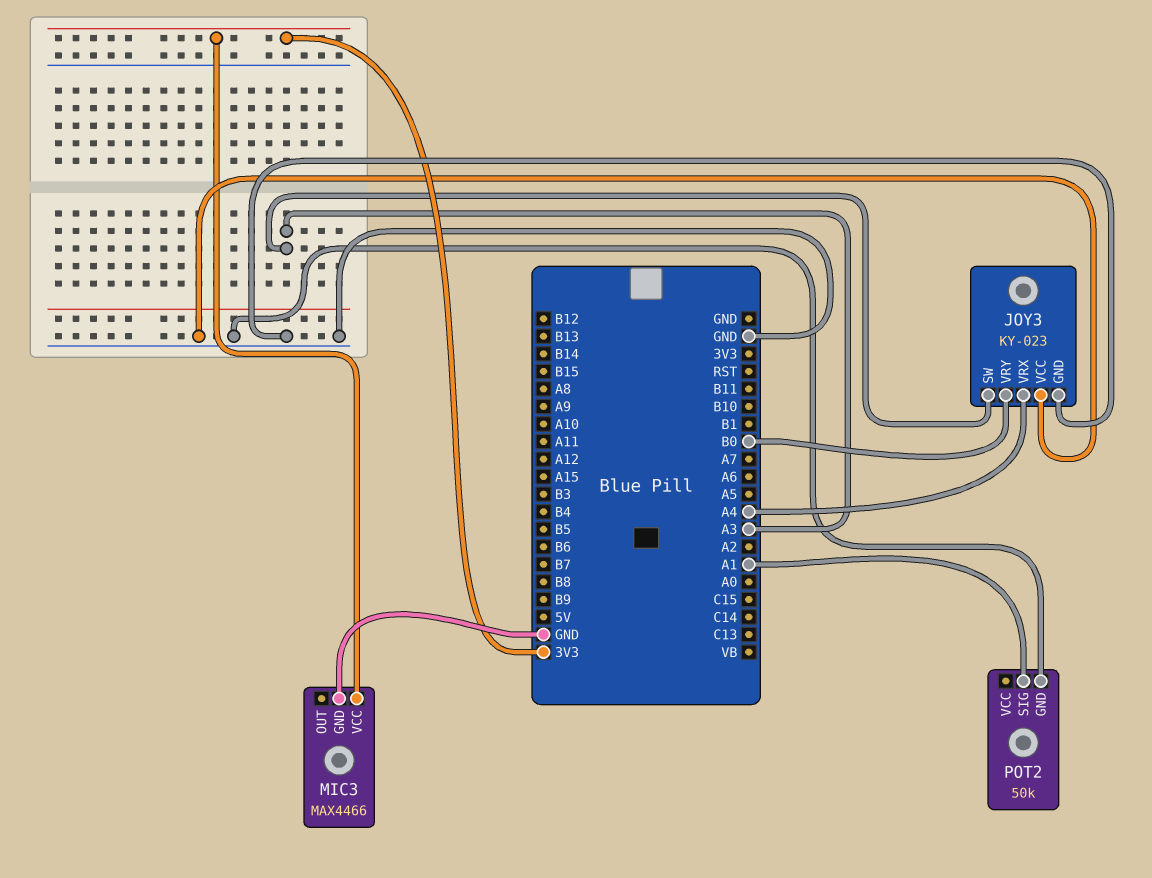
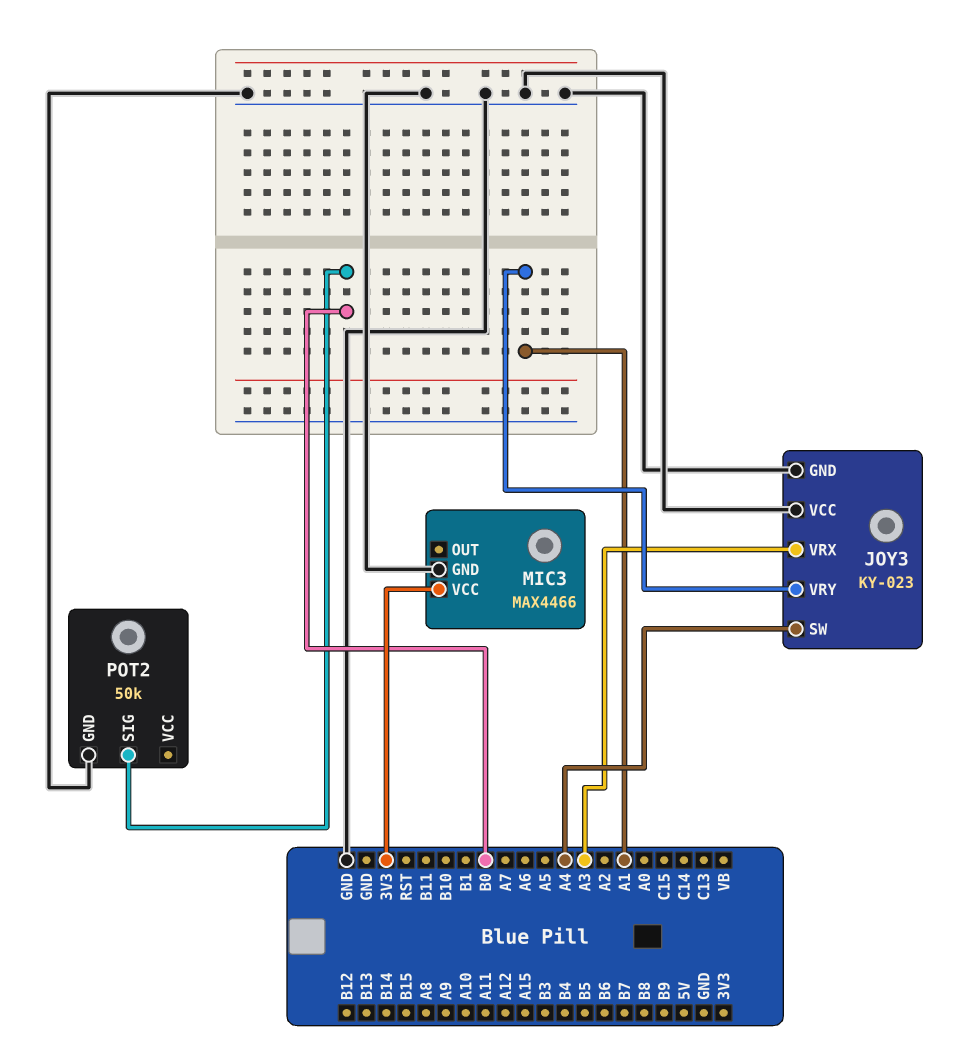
JOY3 pin SW: A3 -> A4
JOY3 pin VRX: A4 -> A3
JOY3 pin VRY: B0 -> A1
POT2 pin SIG: A1 -> B0

